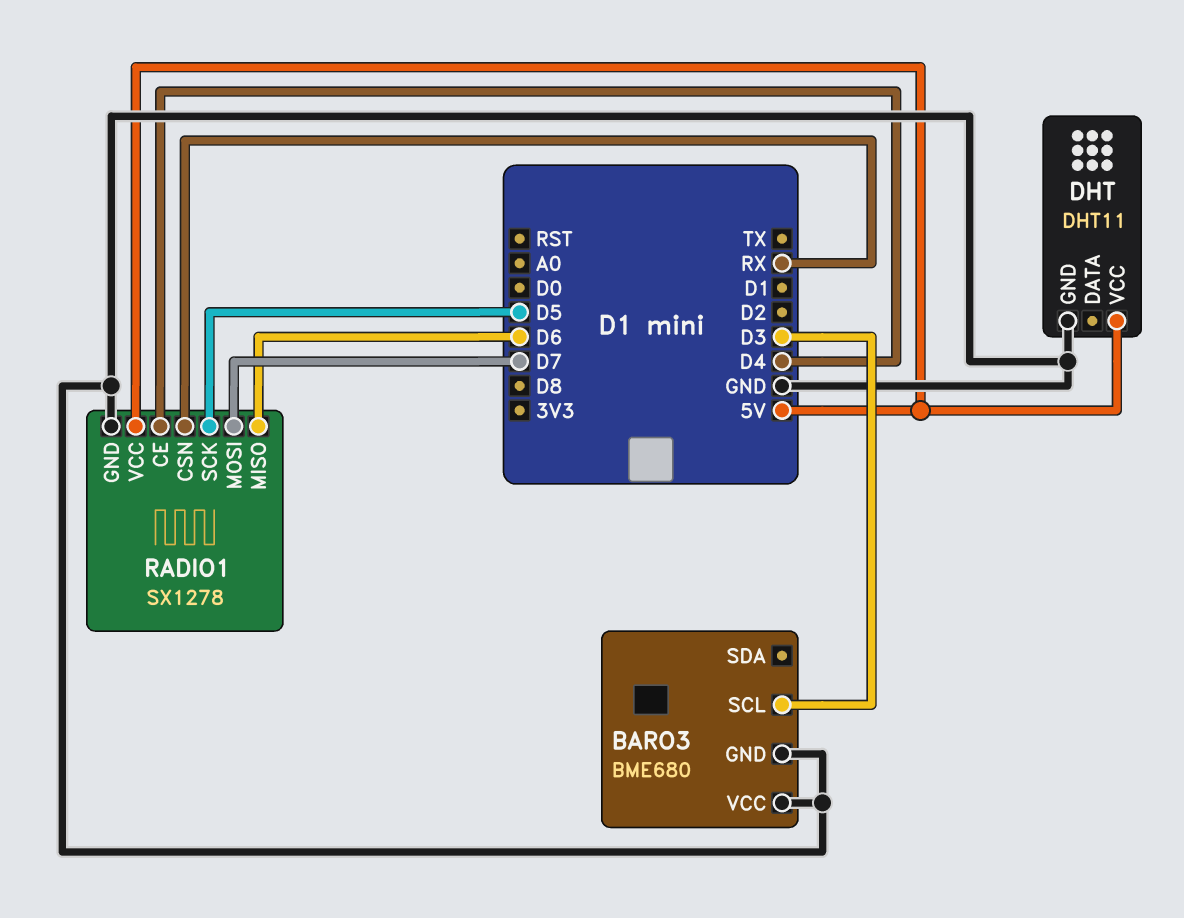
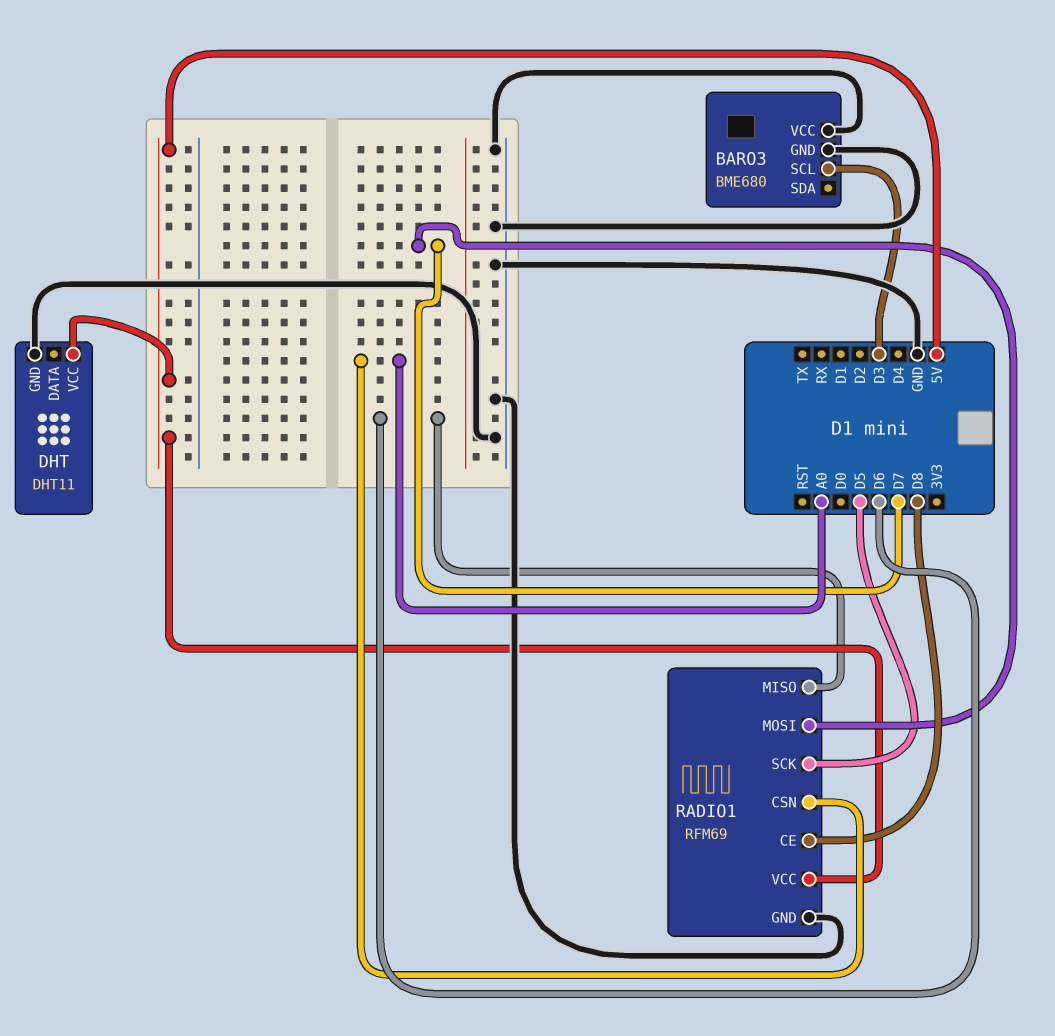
RADIO1: SX1278 -> RFM69
RADIO1 pin CE: D4 -> D8
RADIO1 pin CSN: RX -> A0

